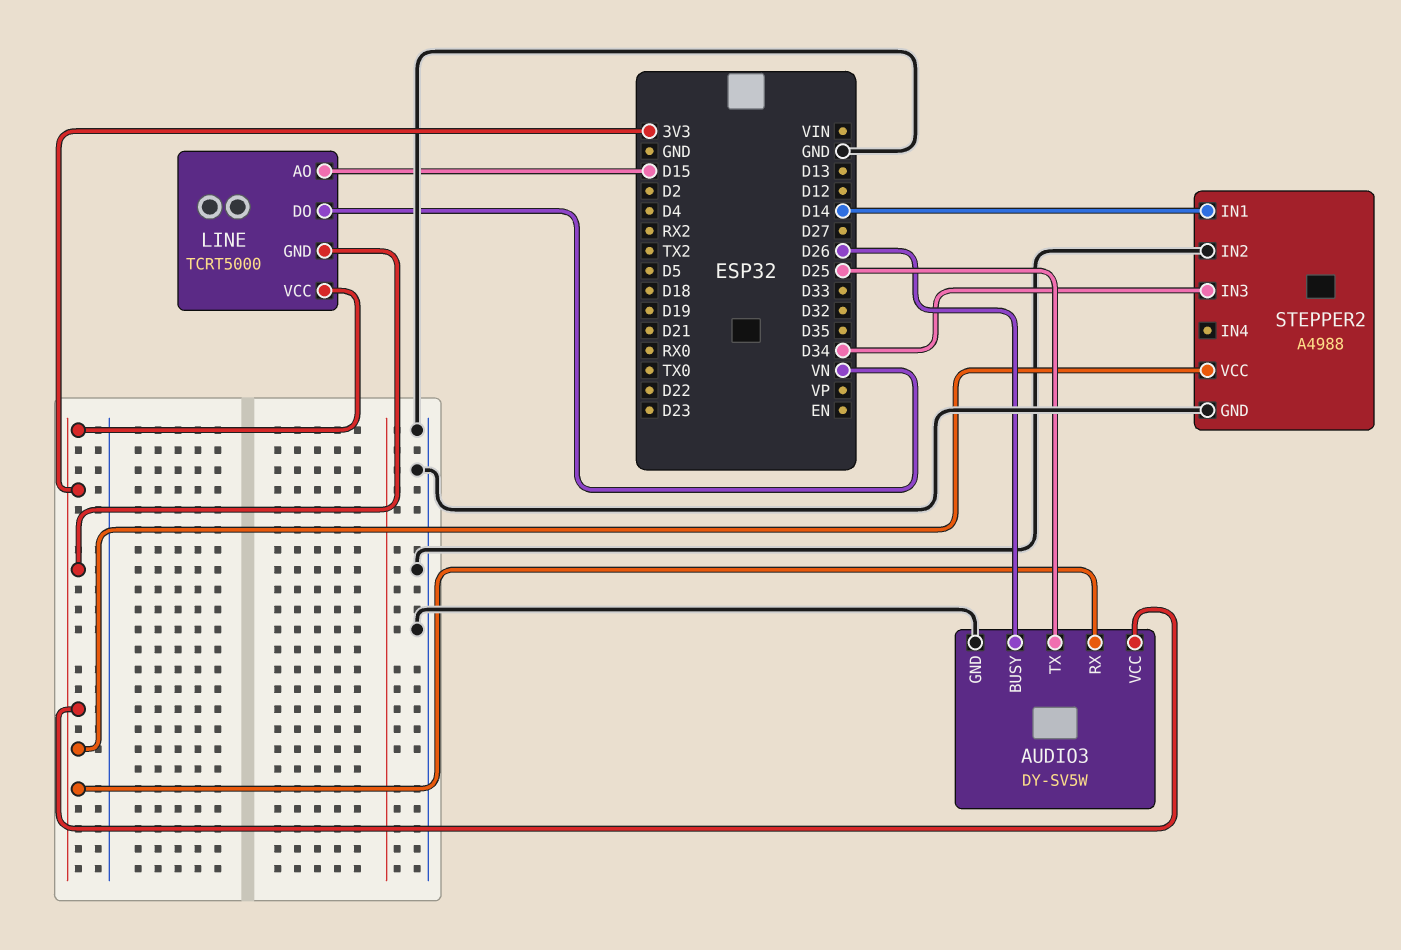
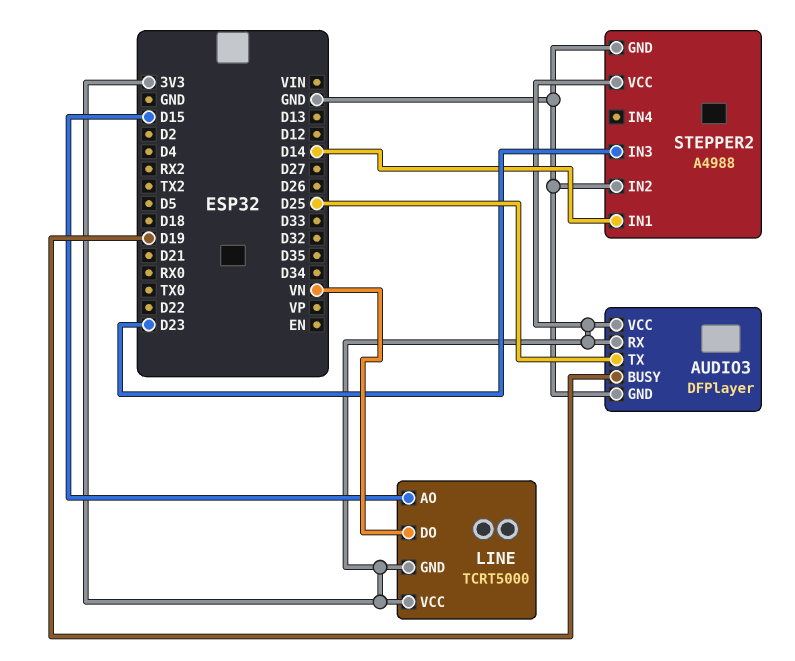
AUDIO3: DY-SV5W -> DFPlayer
AUDIO3 pin BUSY: D26 -> D19
STEPPER2 pin IN3: D34 -> D23

